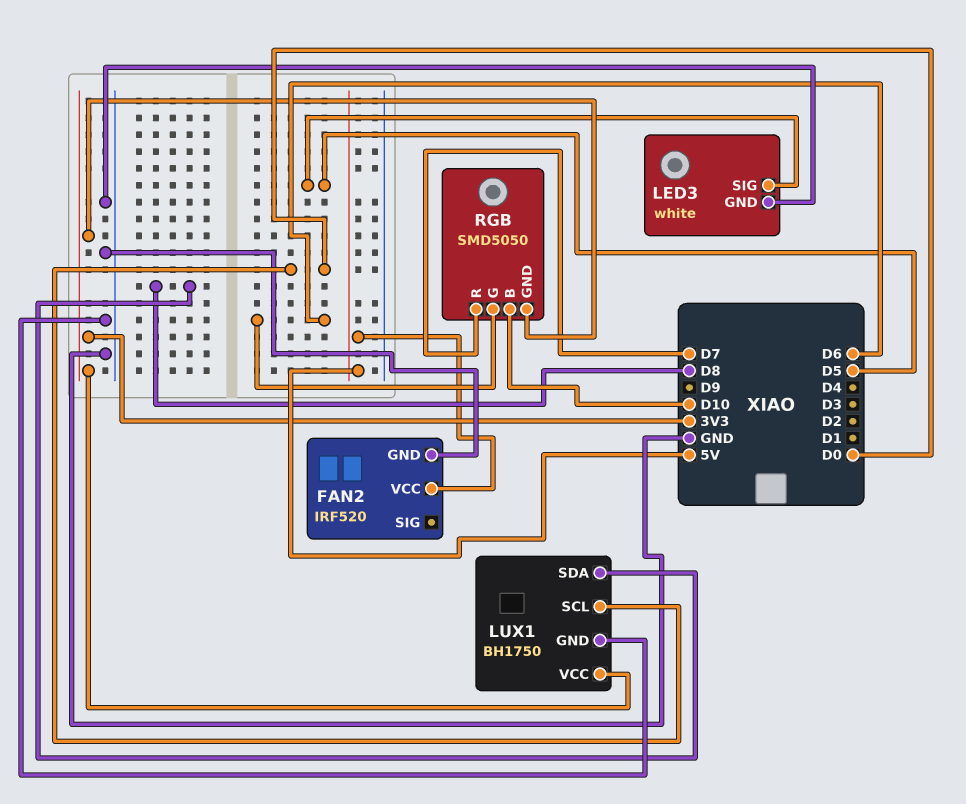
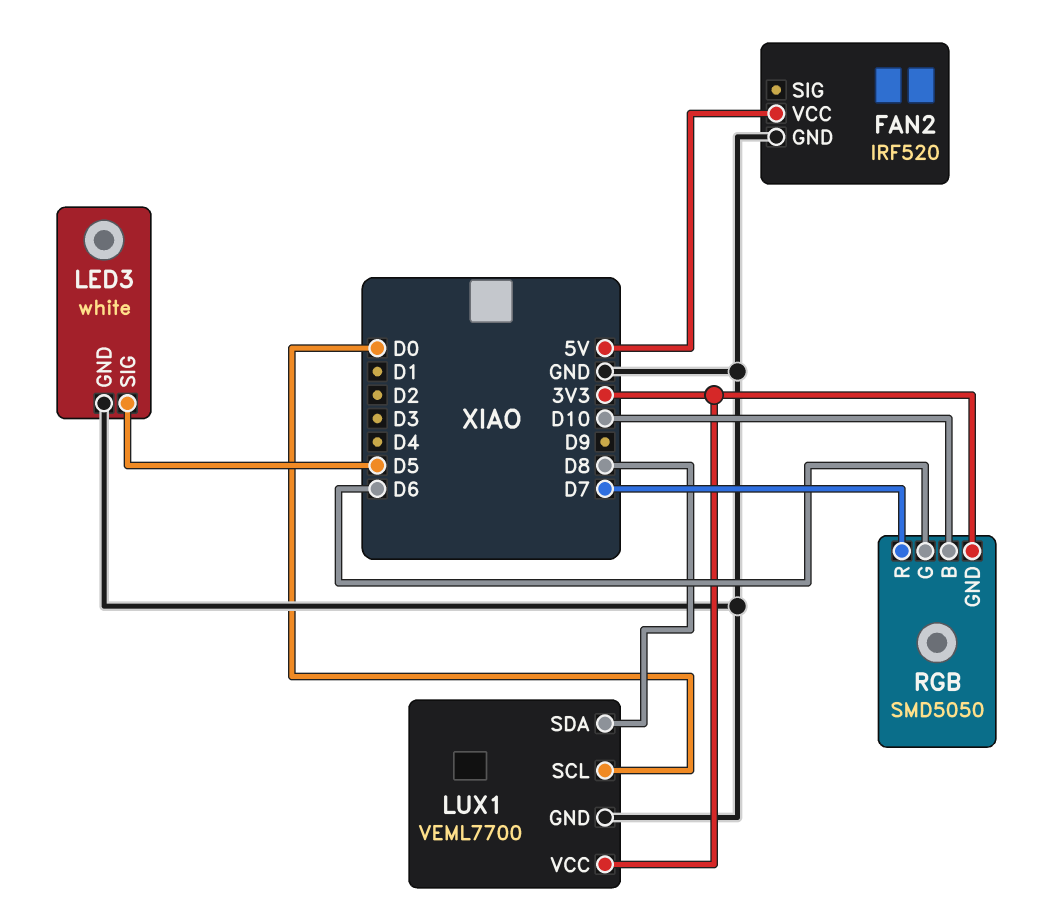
LUX1: BH1750 -> VEML7700

